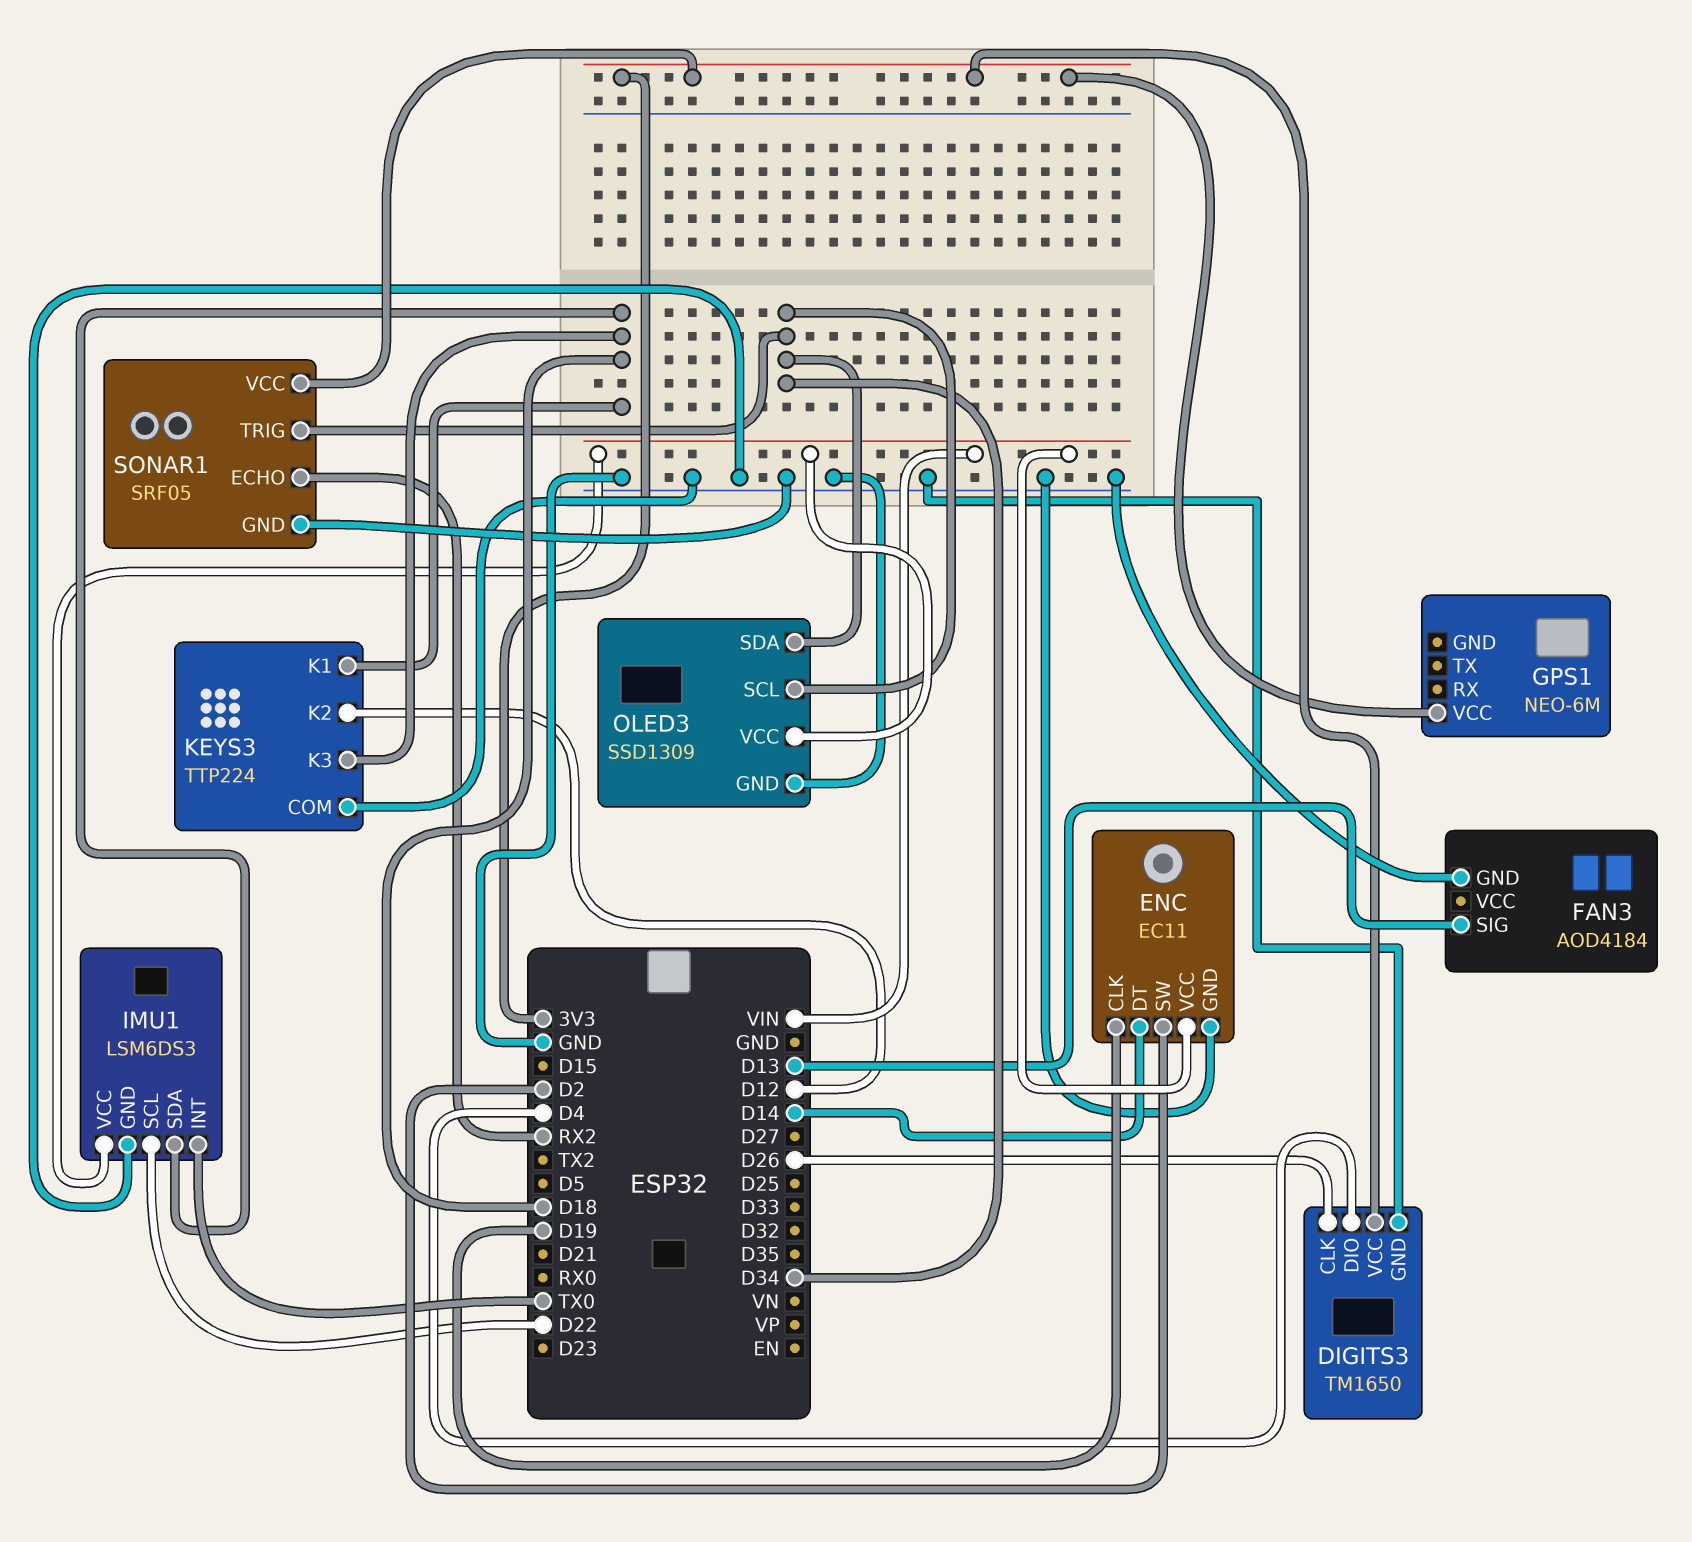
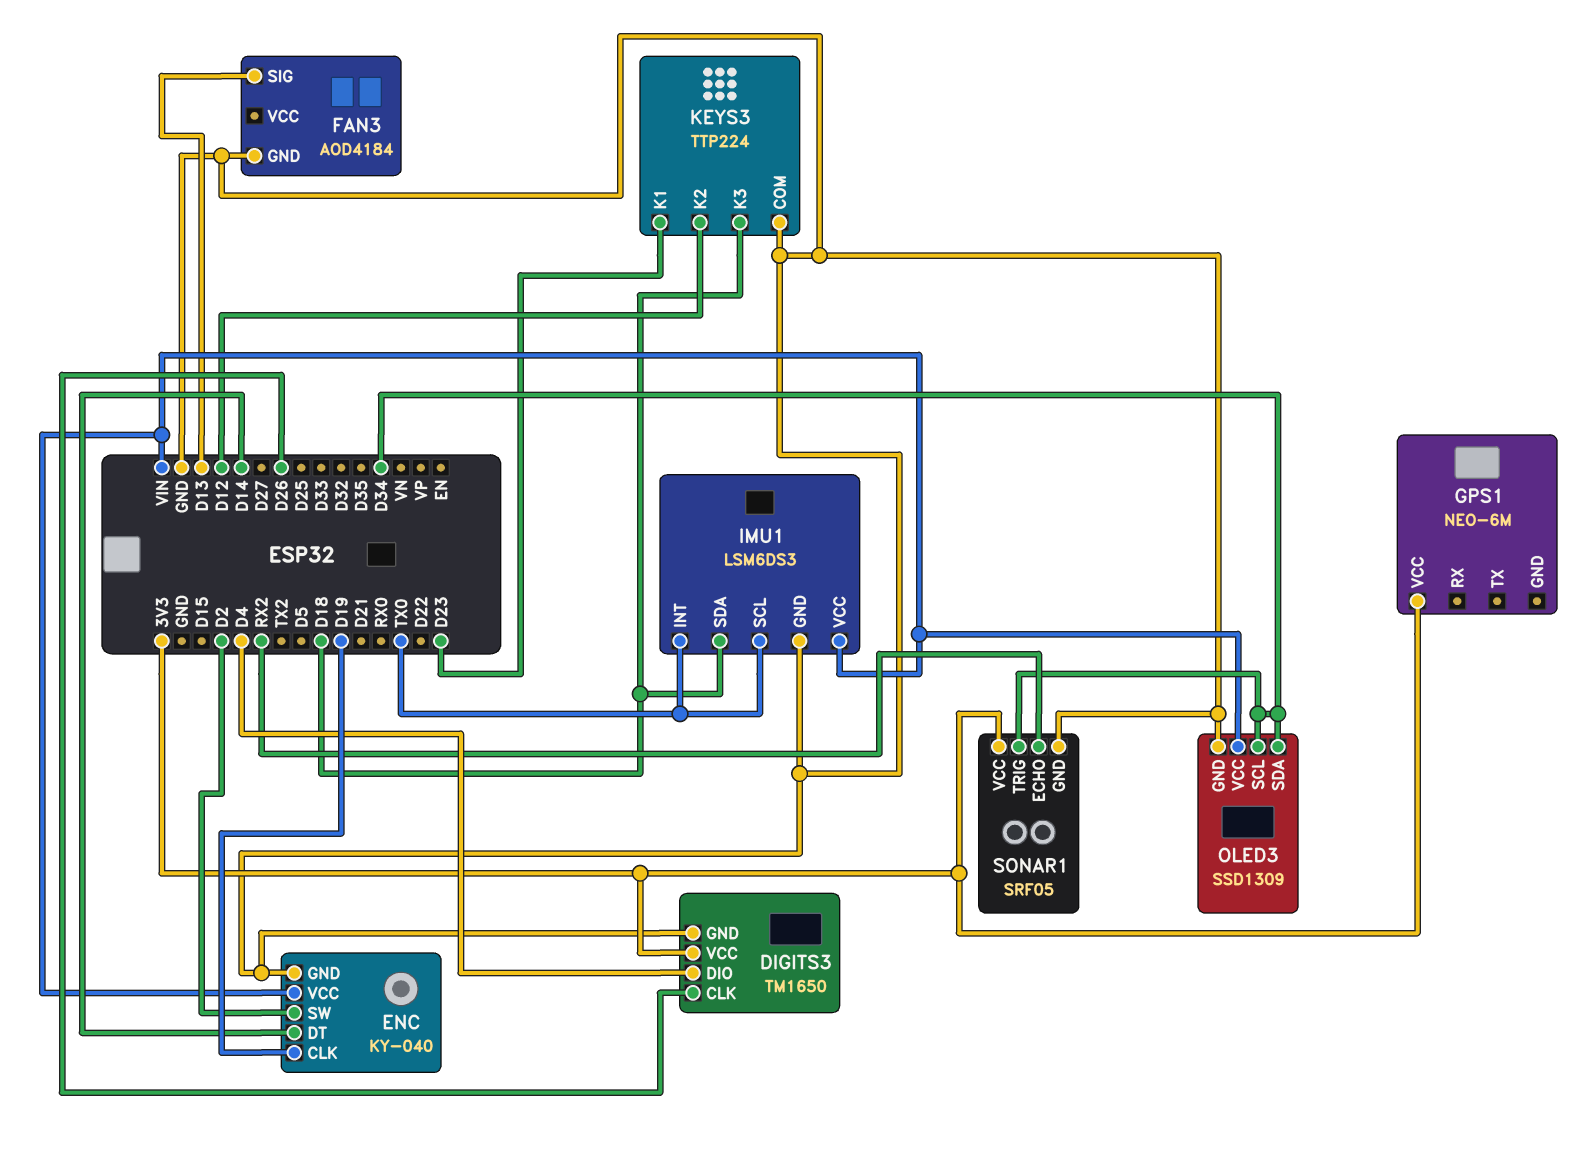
ENC: EC11 -> KY-040
IMU1 pin SCL: D22 -> TX0
KEYS3 pin K1: D18 -> D23

